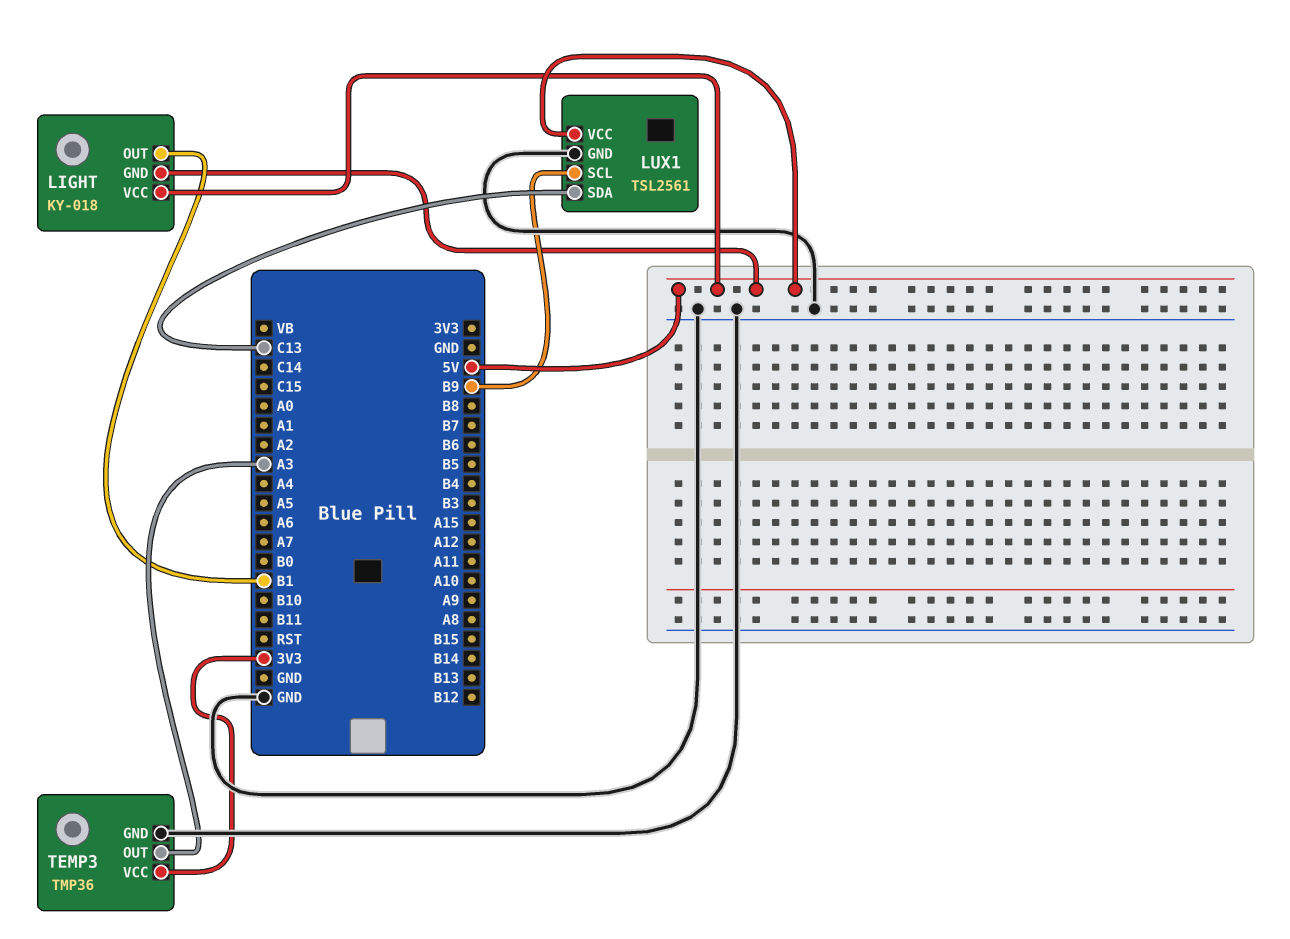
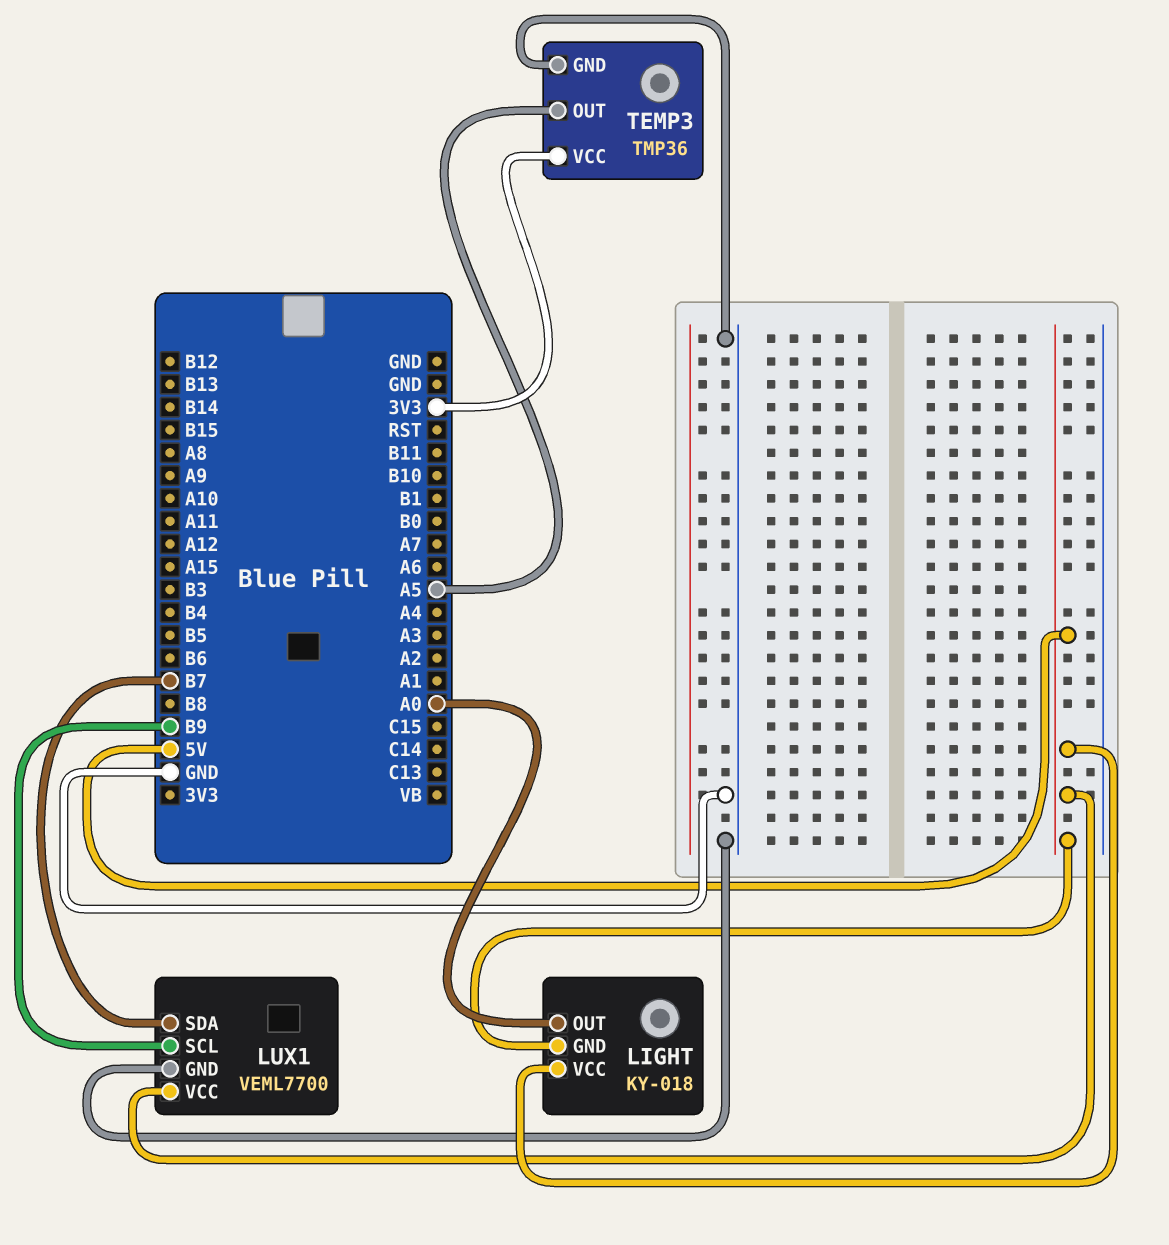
LIGHT pin OUT: B1 -> A0
LUX1: TSL2561 -> VEML7700
LUX1 pin SDA: C13 -> B7
TEMP3 pin OUT: A3 -> A5

